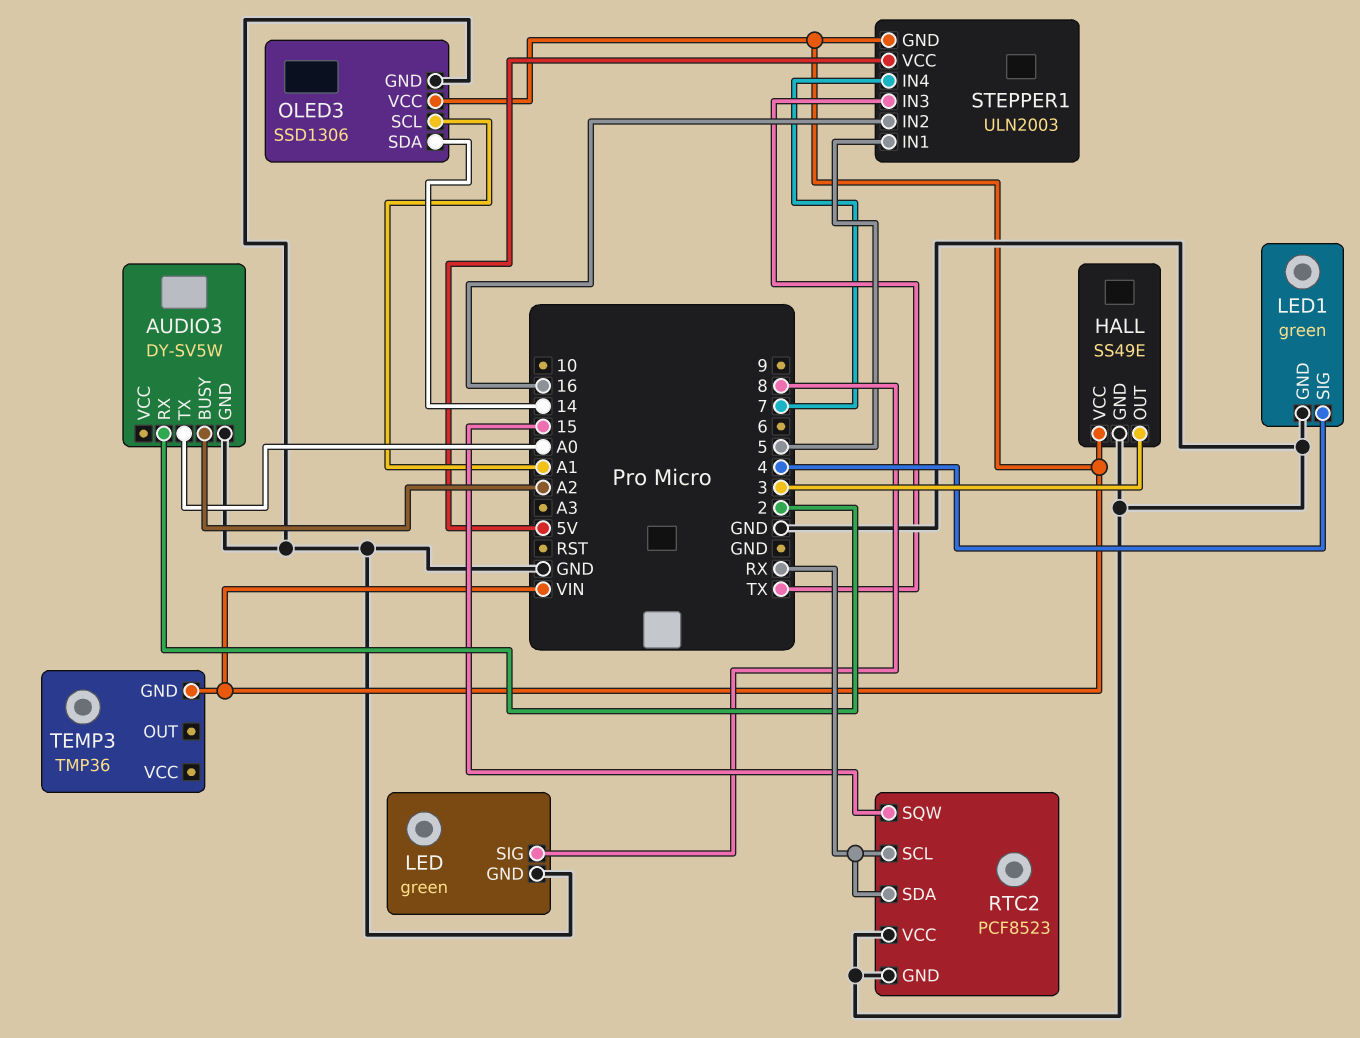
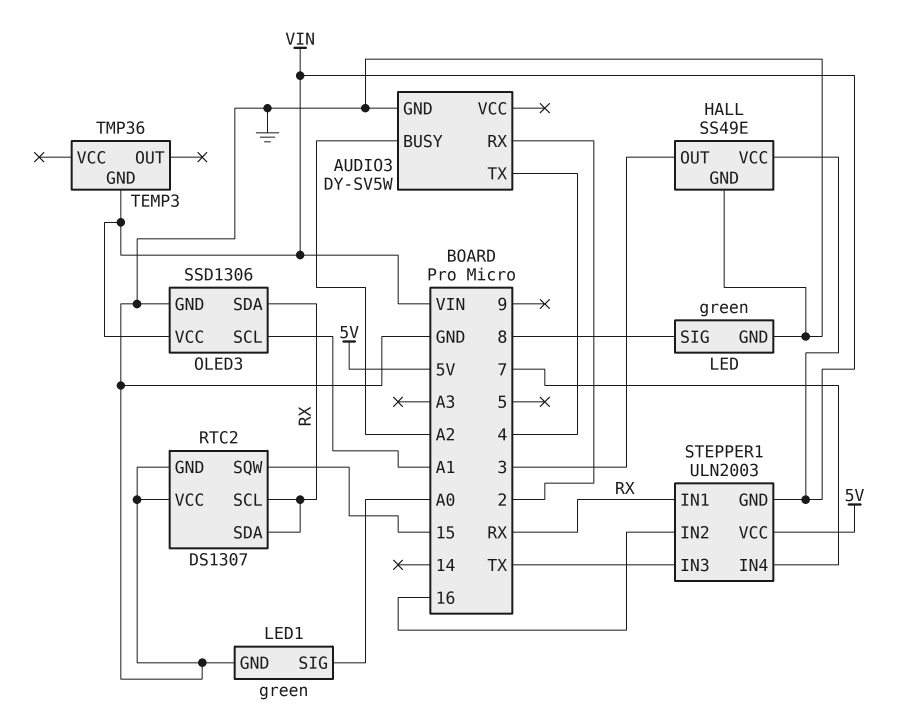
AUDIO3 pin TX: A0 -> 4
LED1 pin SIG: 4 -> A0
OLED3 pin SDA: 14 -> RX
RTC2: PCF8523 -> DS1307
STEPPER1 pin IN1: 5 -> RX

